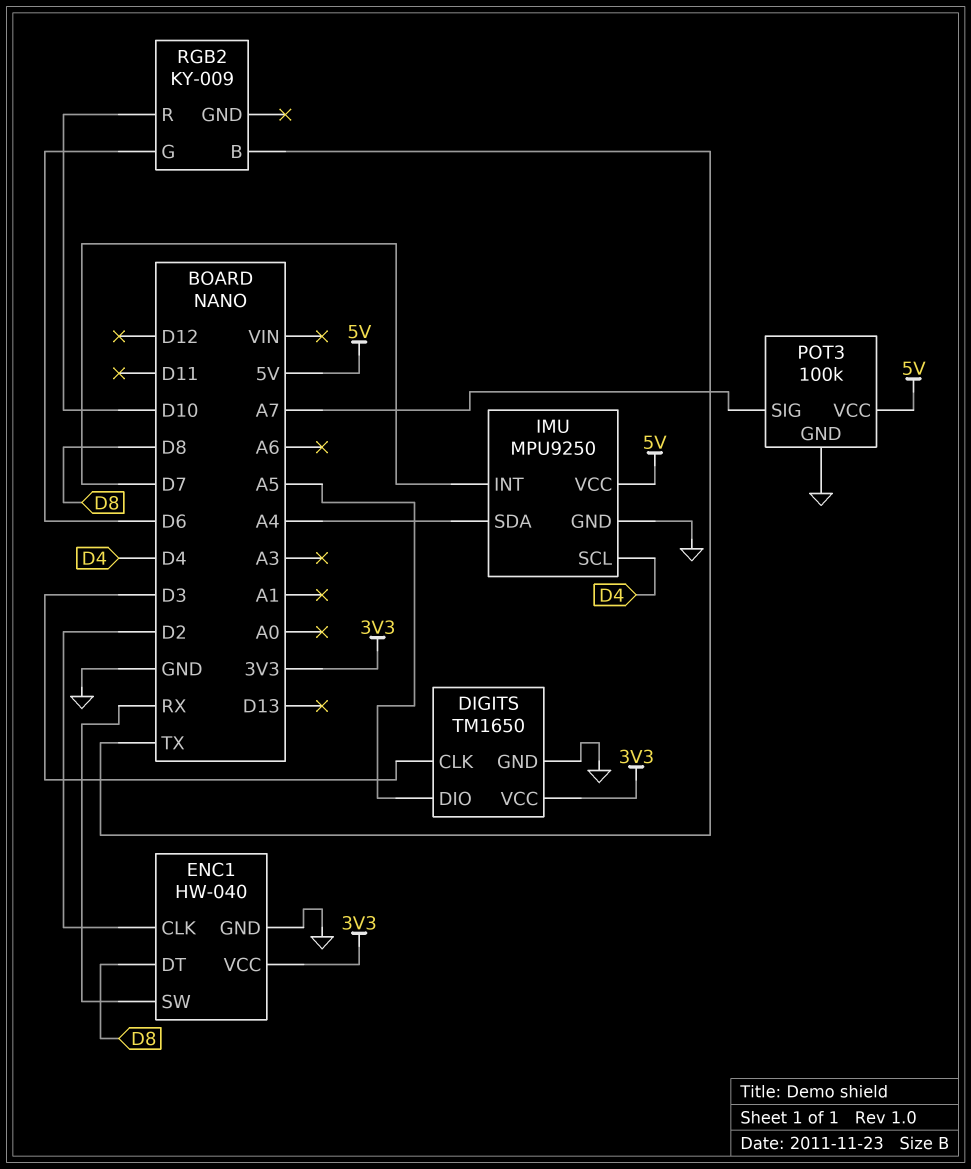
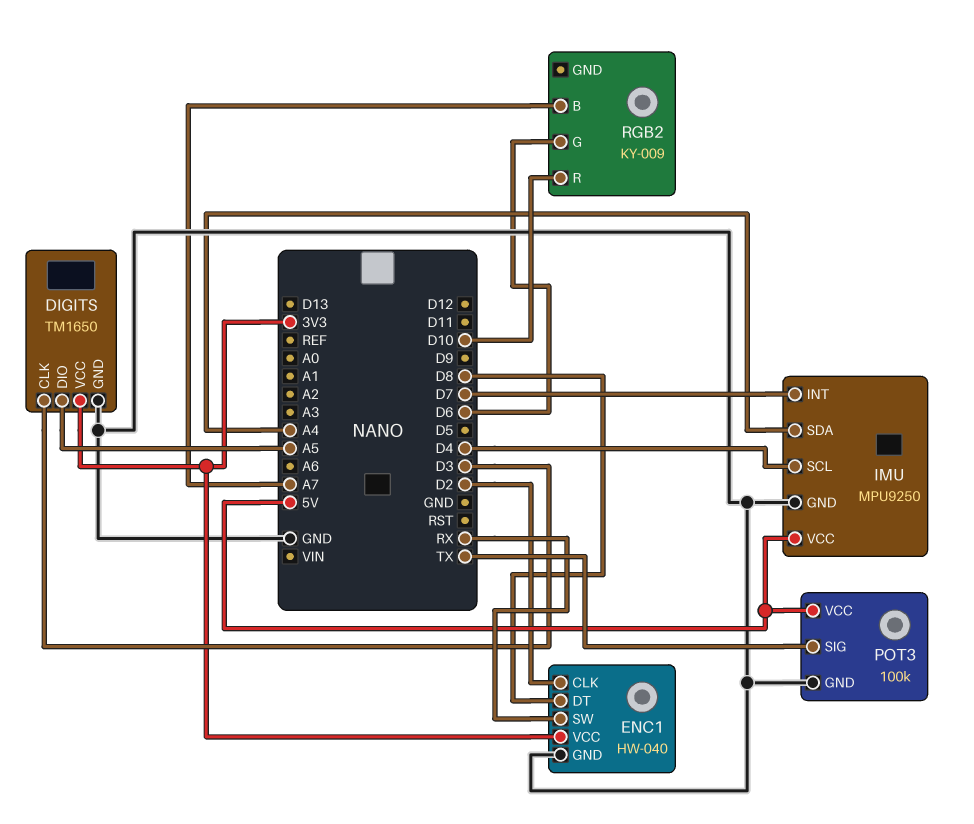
POT3 pin SIG: A7 -> TX
RGB2 pin B: TX -> A7

